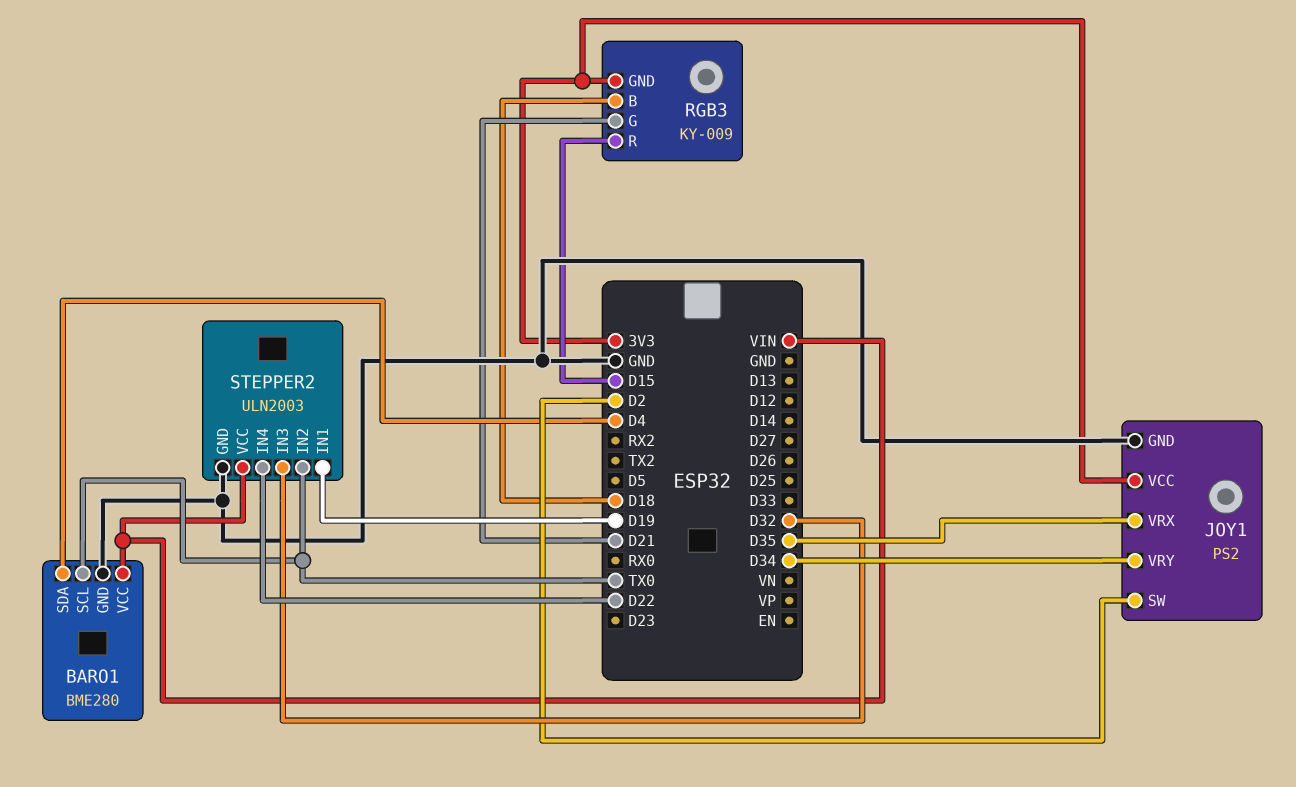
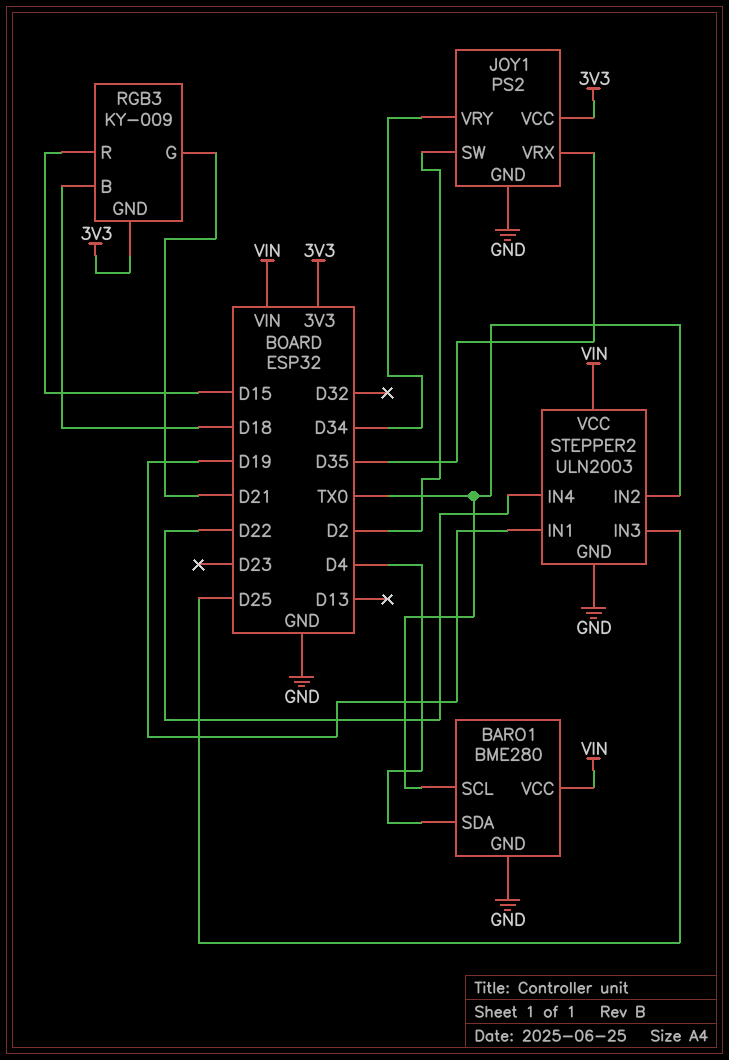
STEPPER2 pin IN3: D32 -> D25

